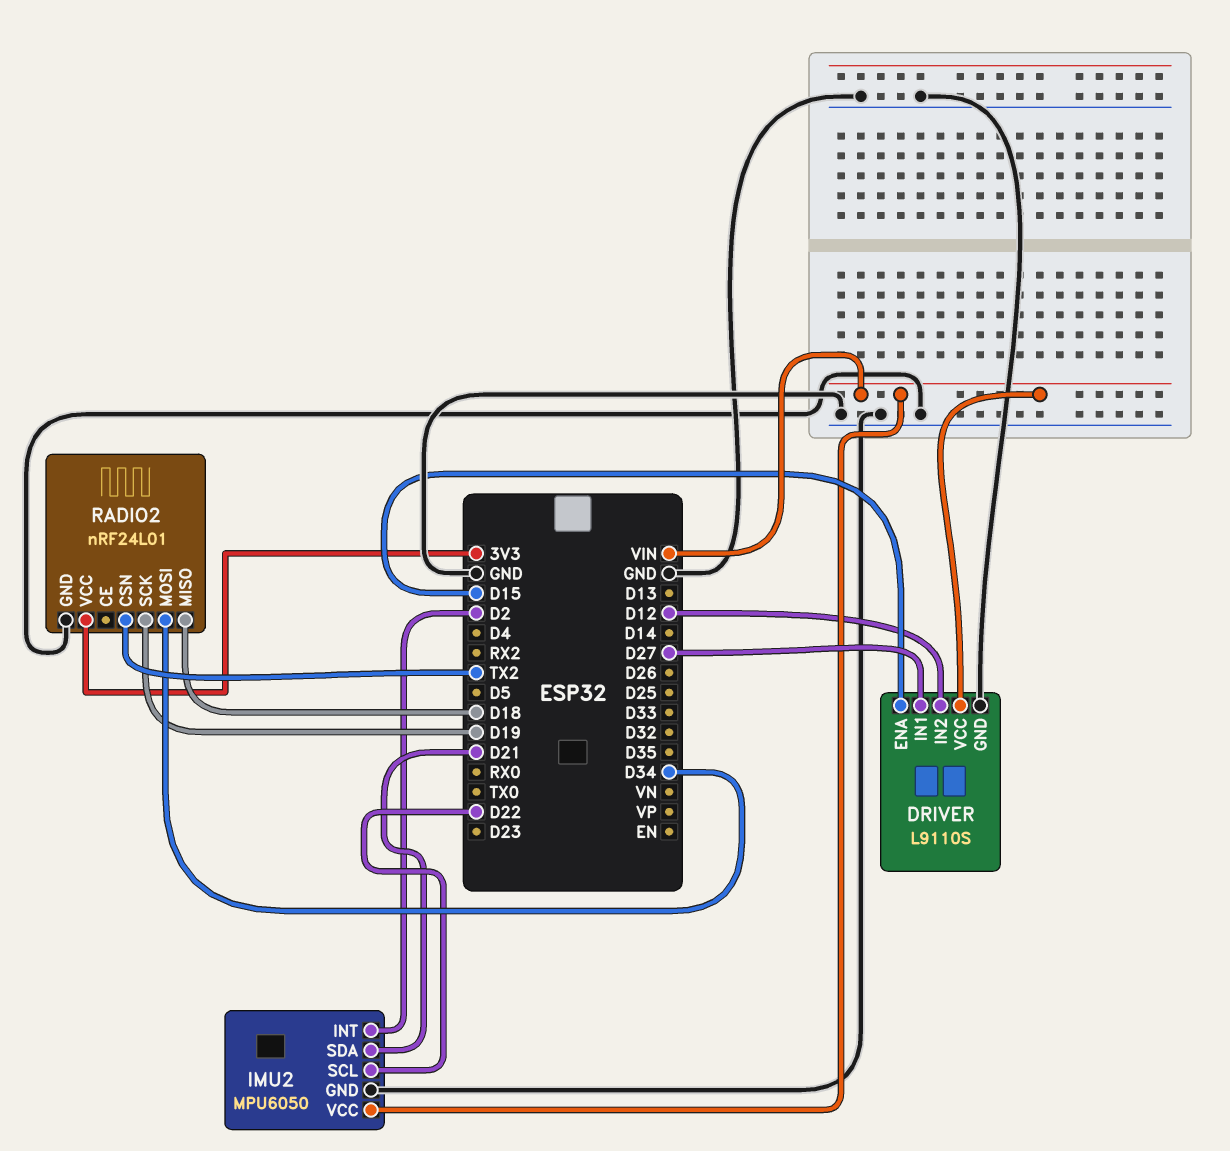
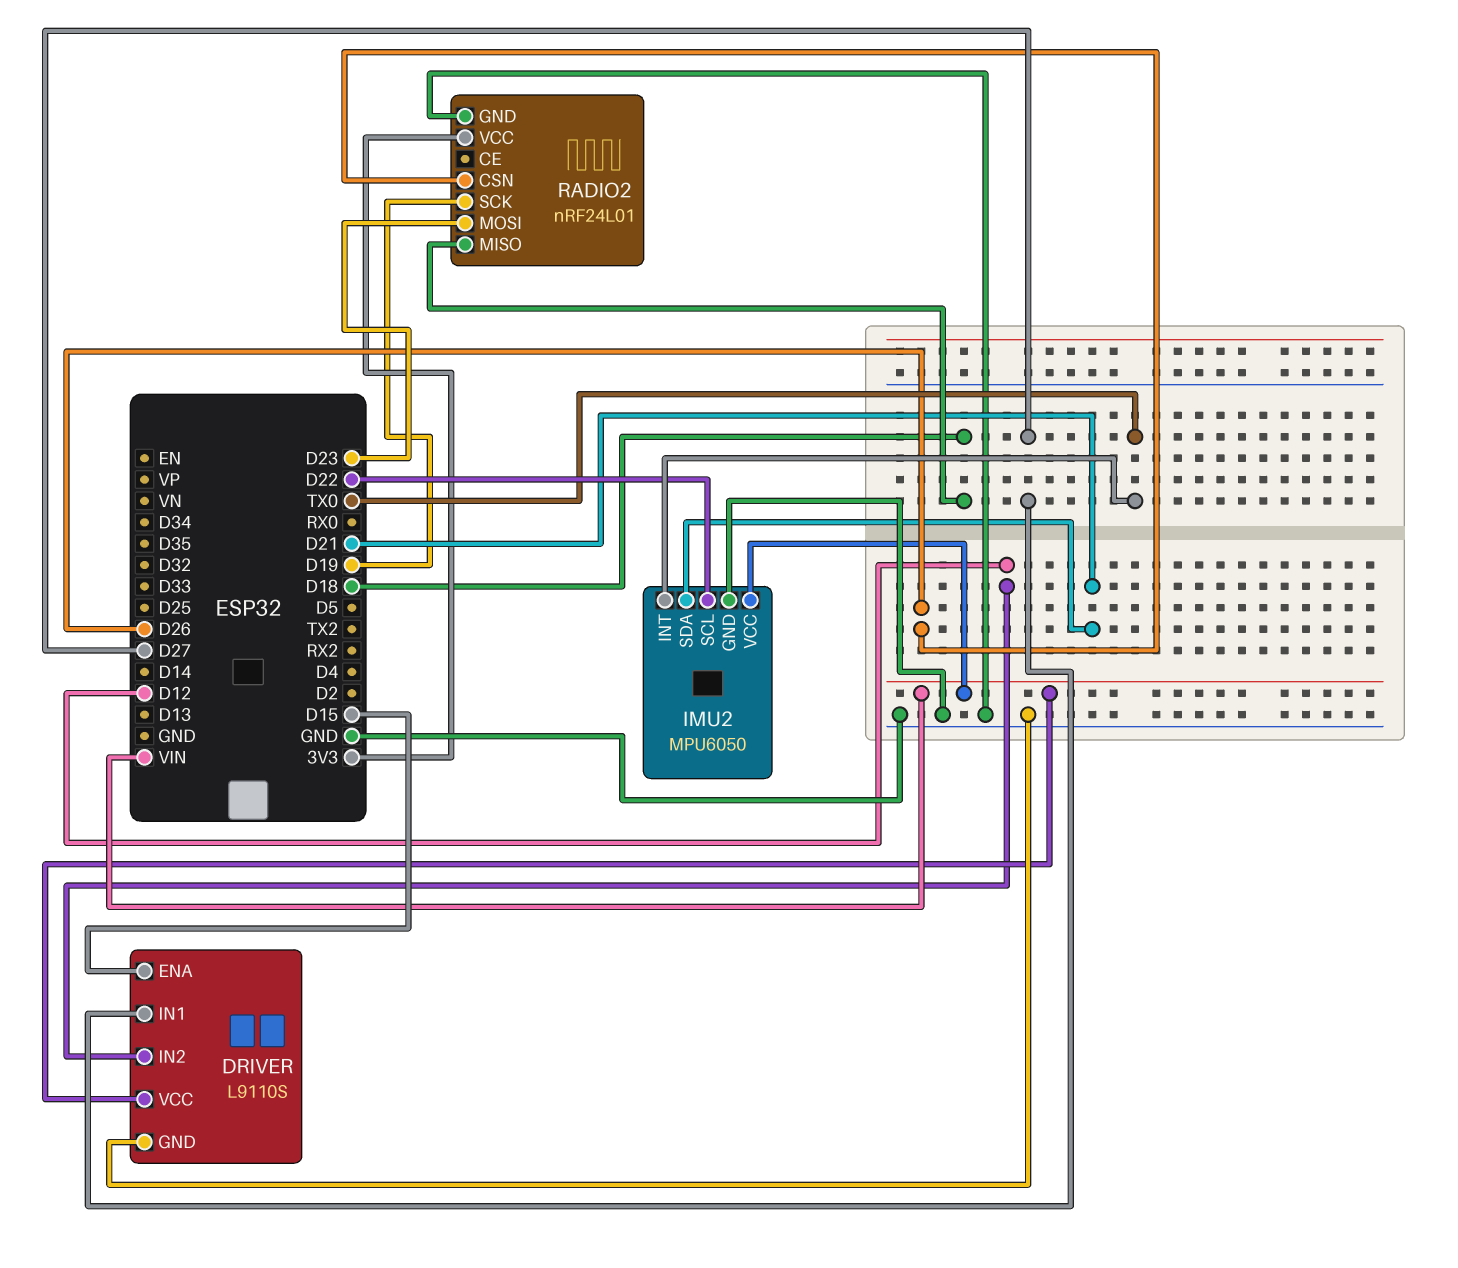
IMU2 pin INT: D2 -> TX0
RADIO2 pin CSN: TX2 -> D26
RADIO2 pin MOSI: D34 -> D23

